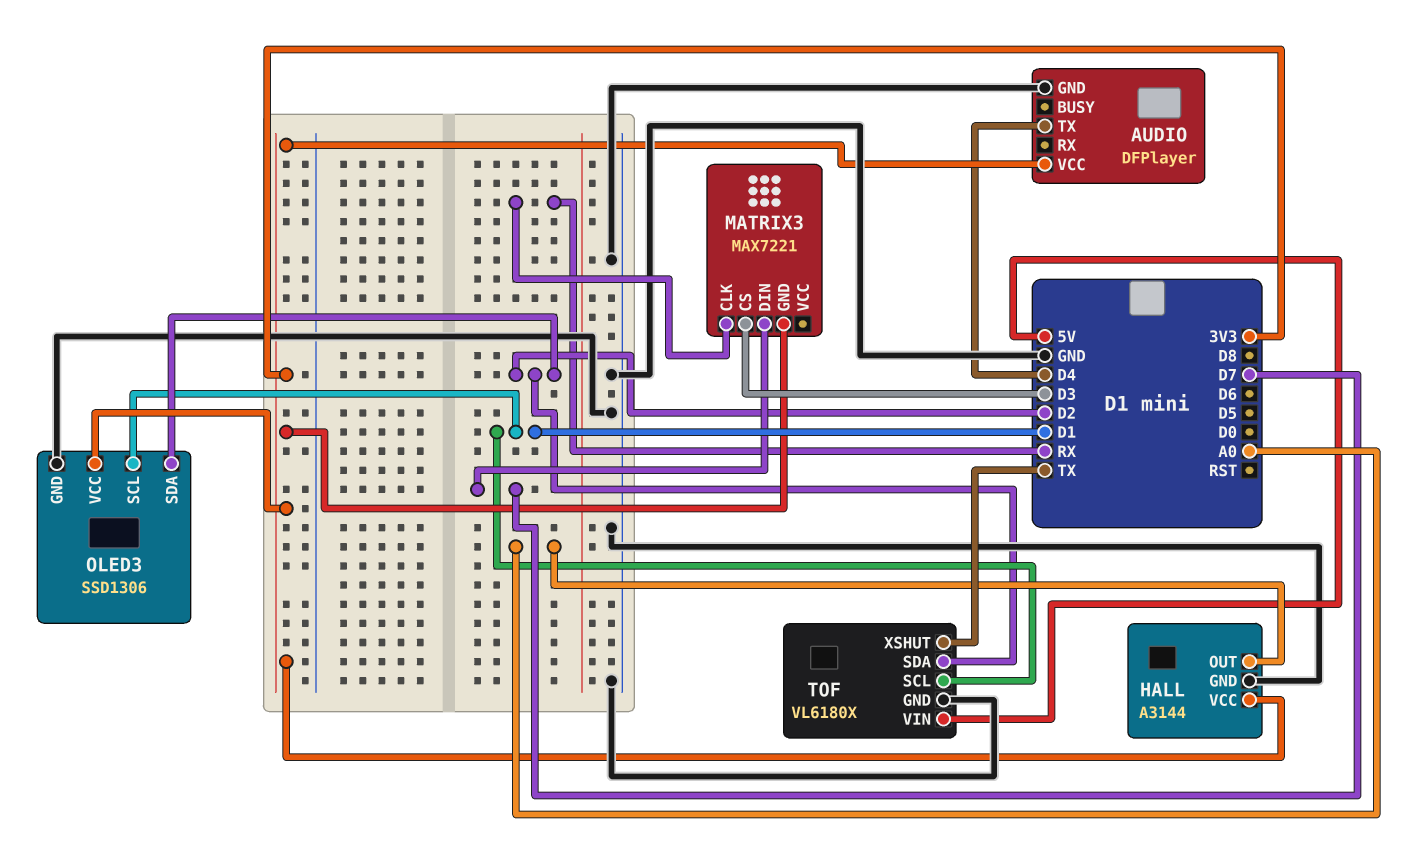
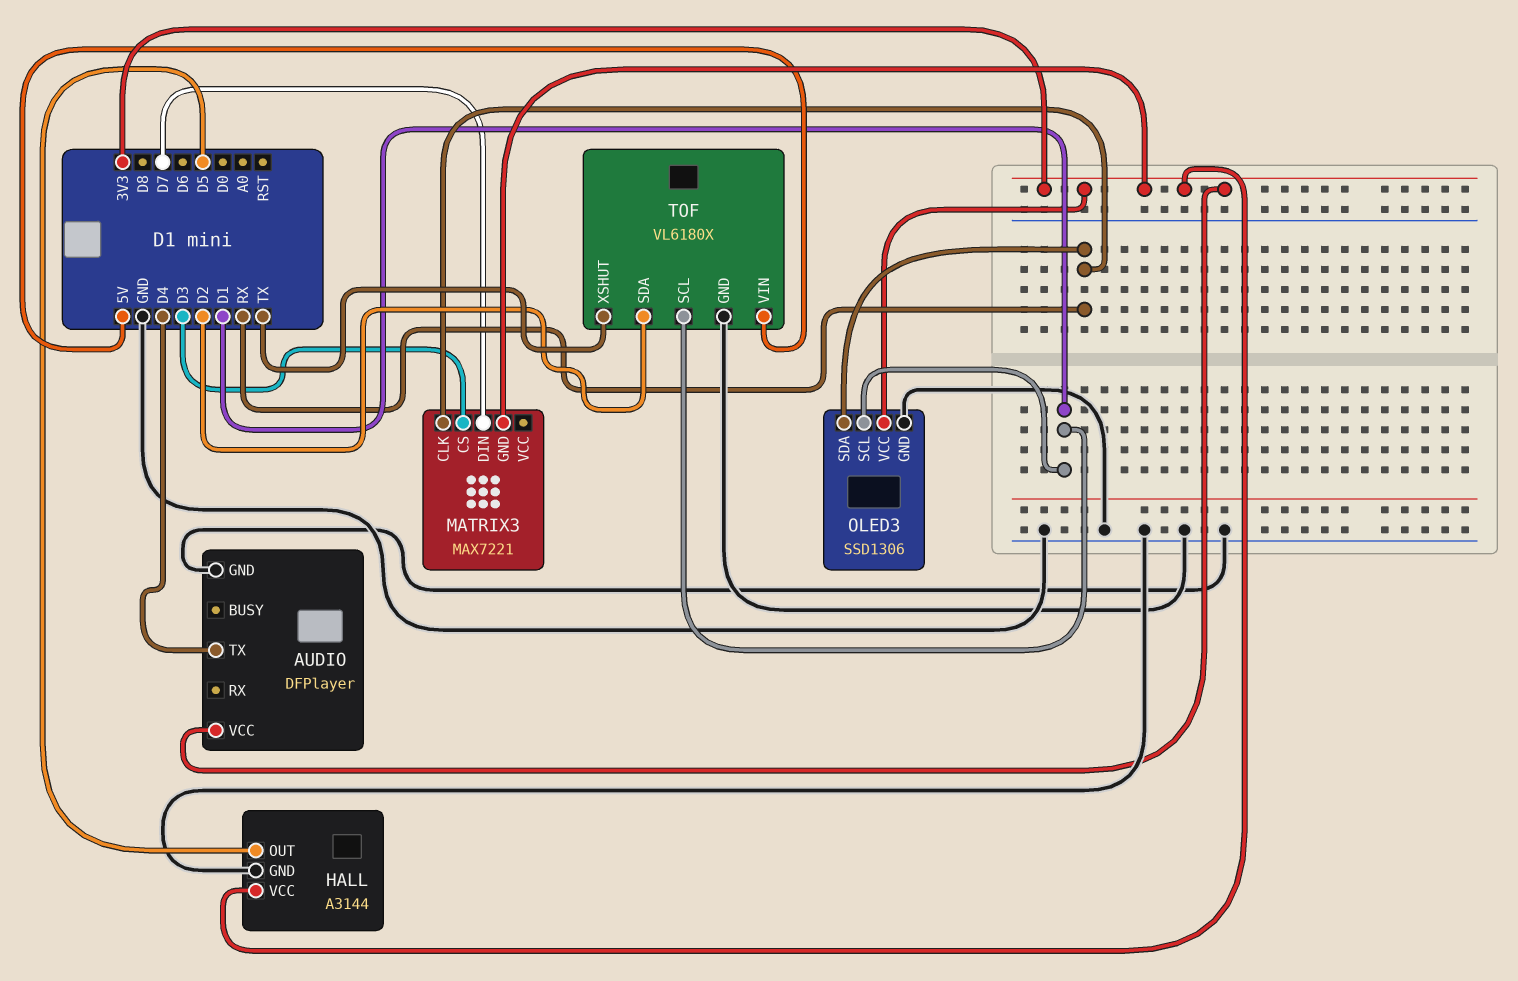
HALL pin OUT: A0 -> D5
OLED3 pin SDA: D2 -> RX

